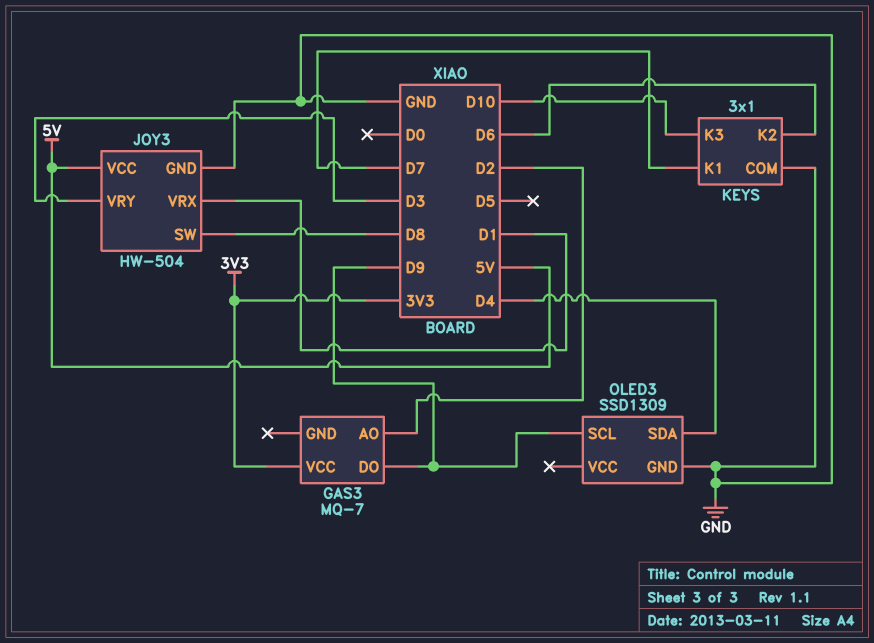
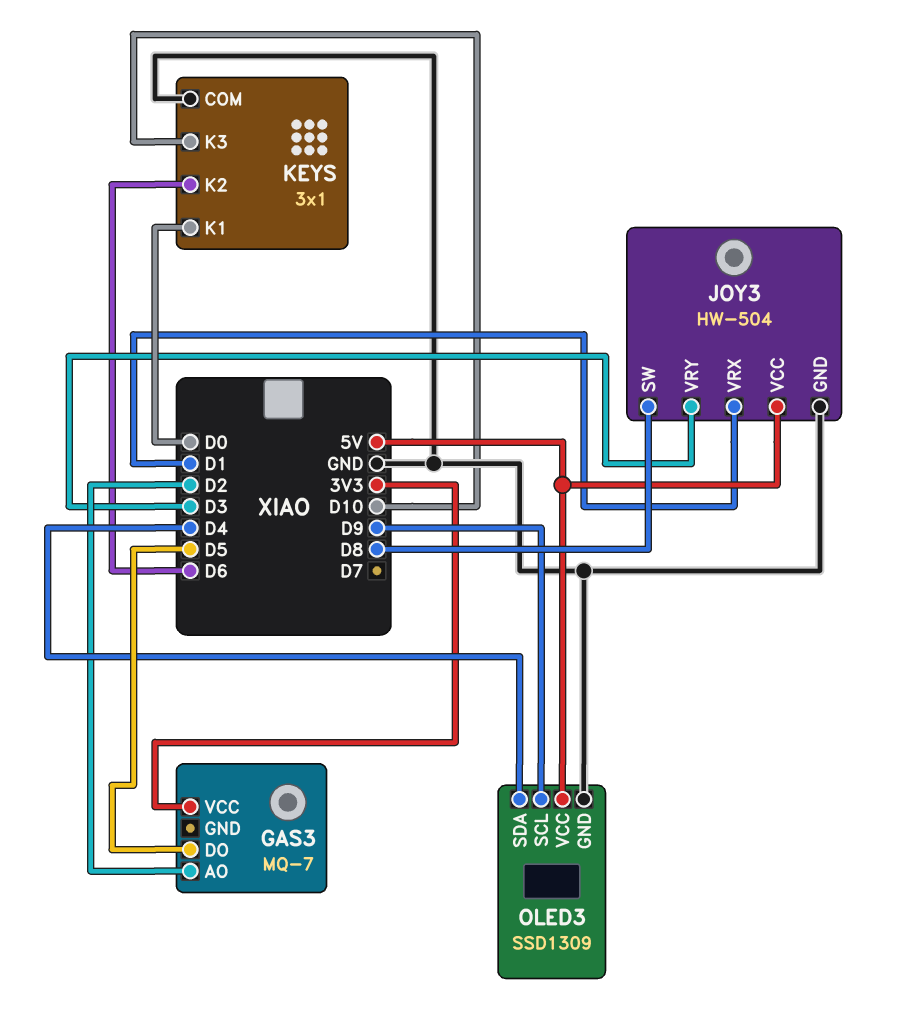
GAS3 pin DO: D9 -> D5
KEYS pin K1: D7 -> D0
OLED3 pin VCC: none -> 5V

